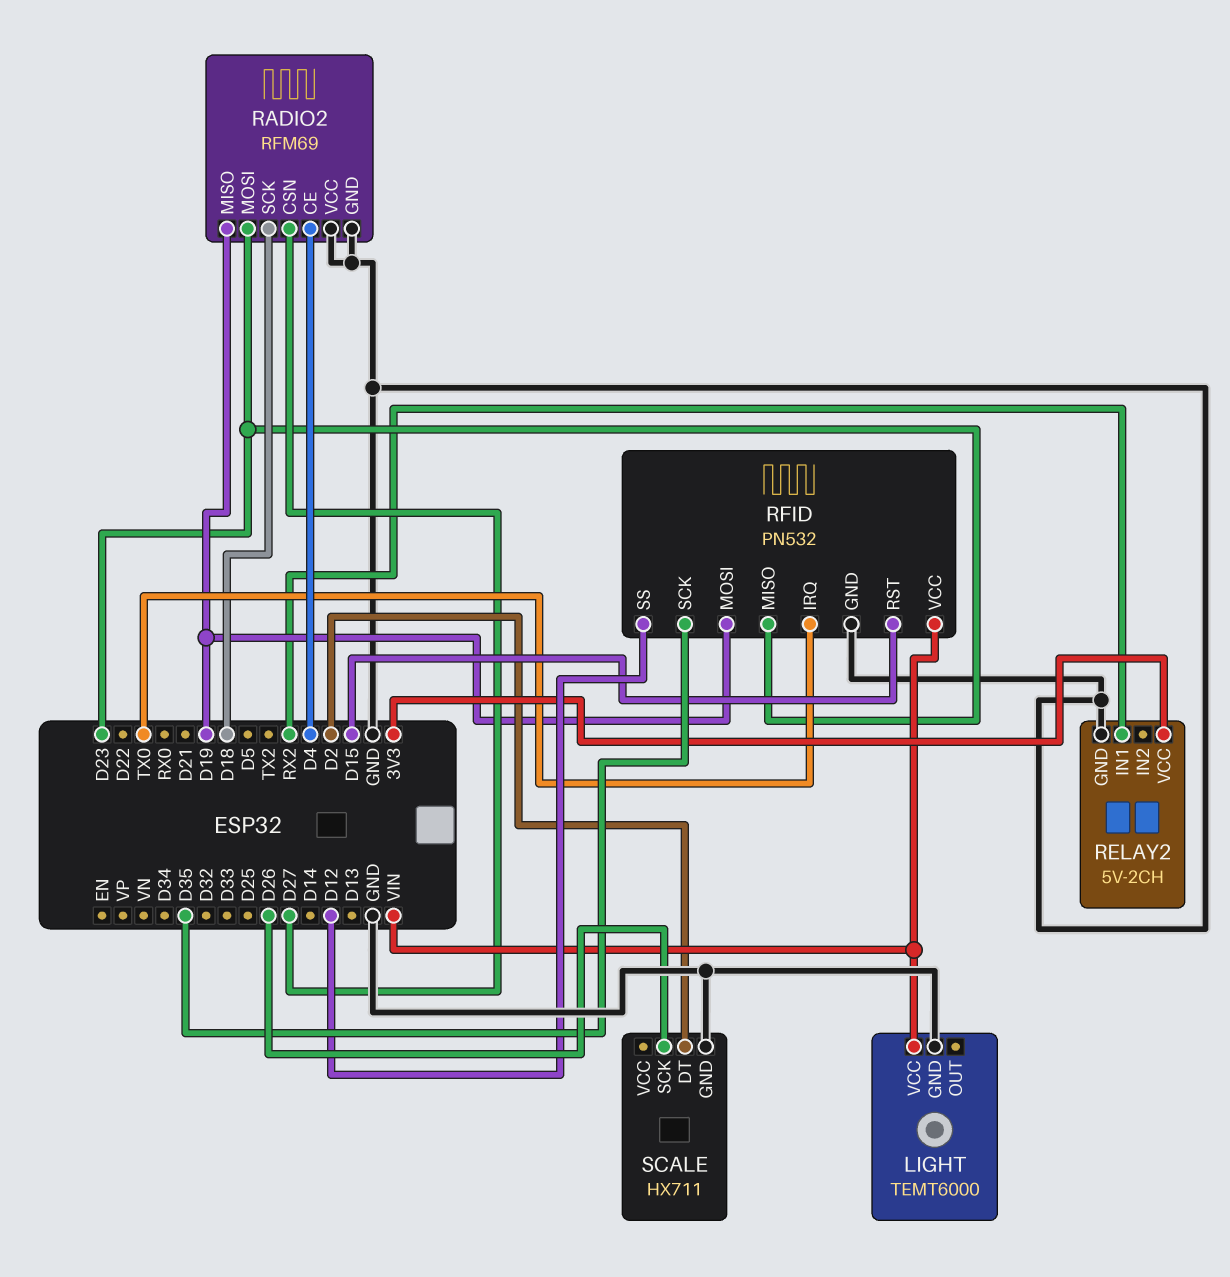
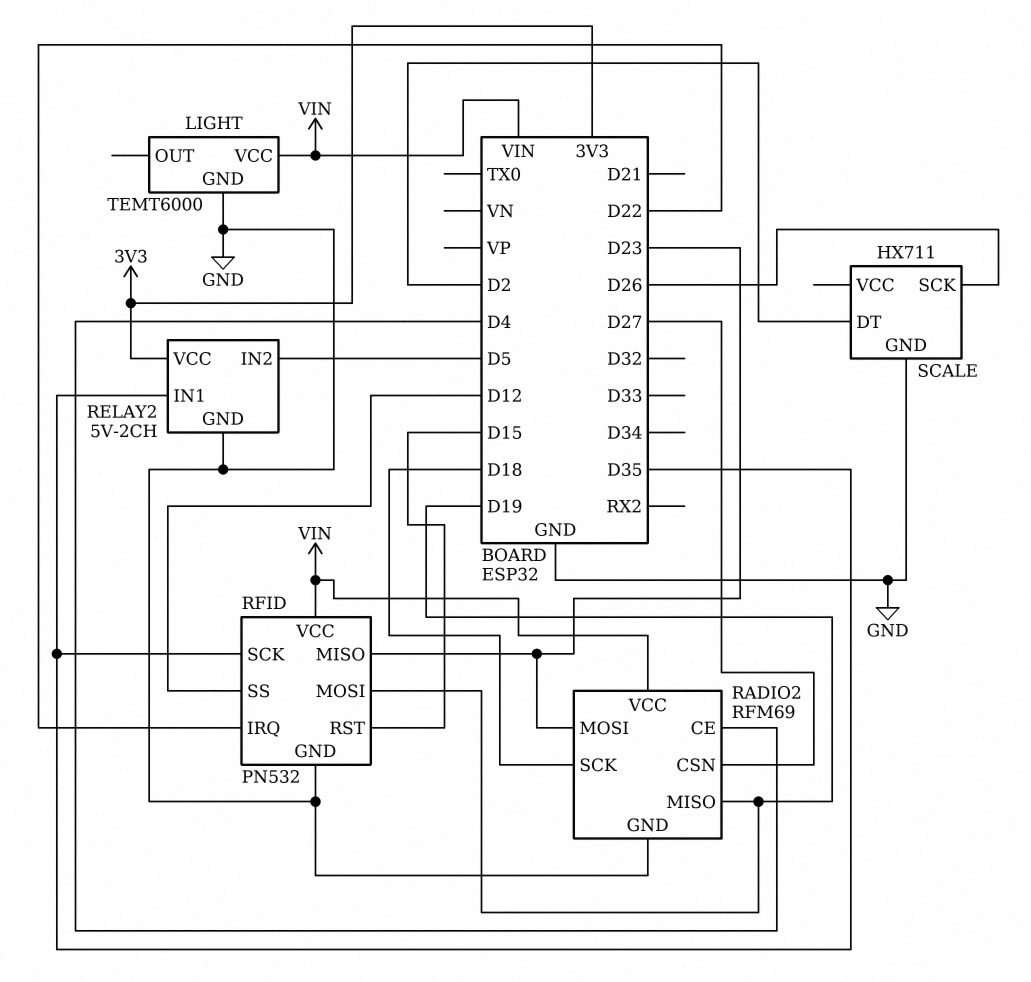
RADIO2 pin VCC: GND -> VIN
RELAY2 pin IN1: RX2 -> D35
RELAY2 pin IN2: none -> D5
RFID pin IRQ: TX0 -> D22

